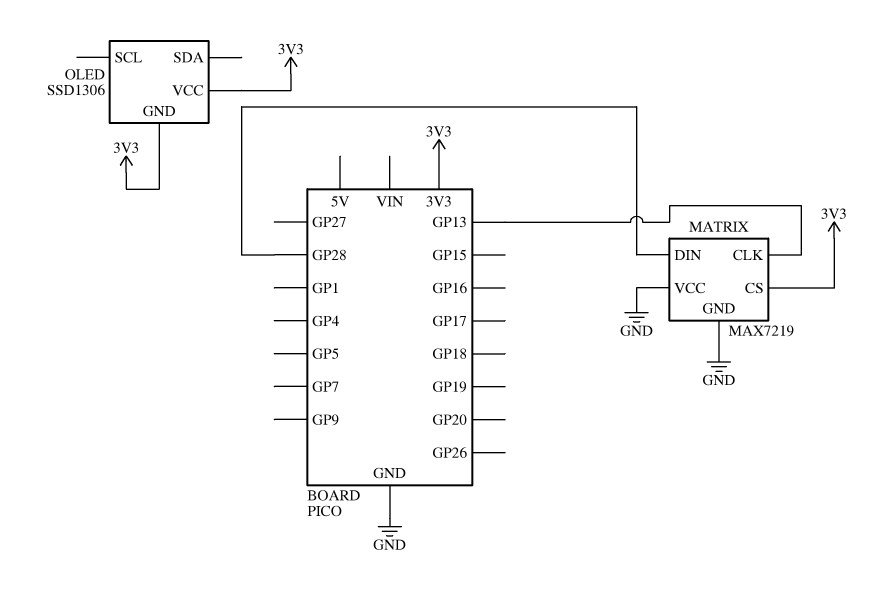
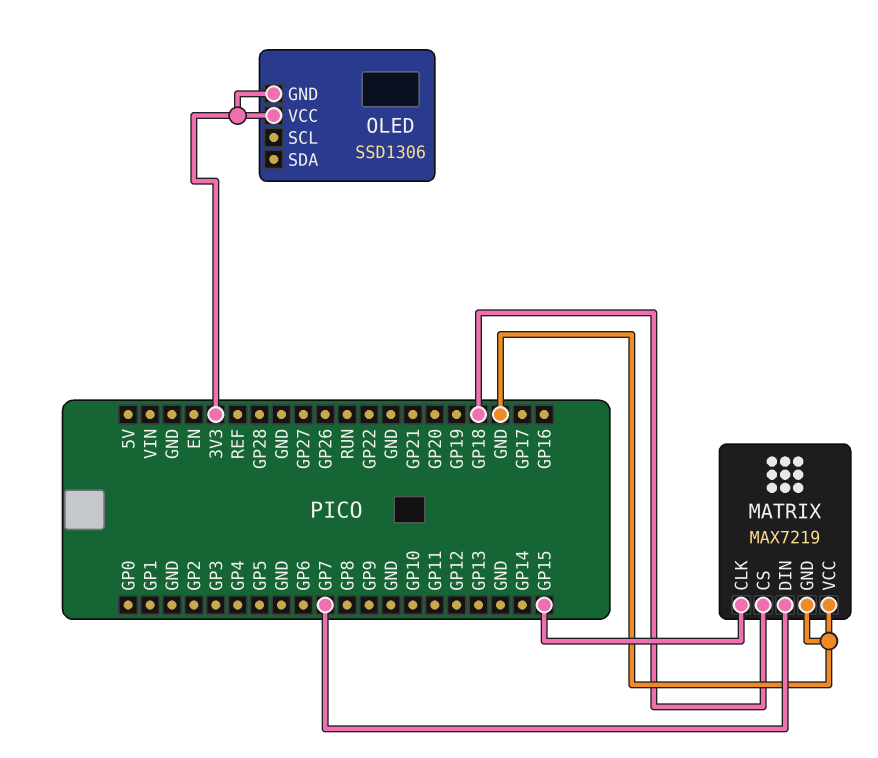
MATRIX pin CLK: GP13 -> GP15
MATRIX pin CS: 3V3 -> GP18
MATRIX pin DIN: GP28 -> GP7

